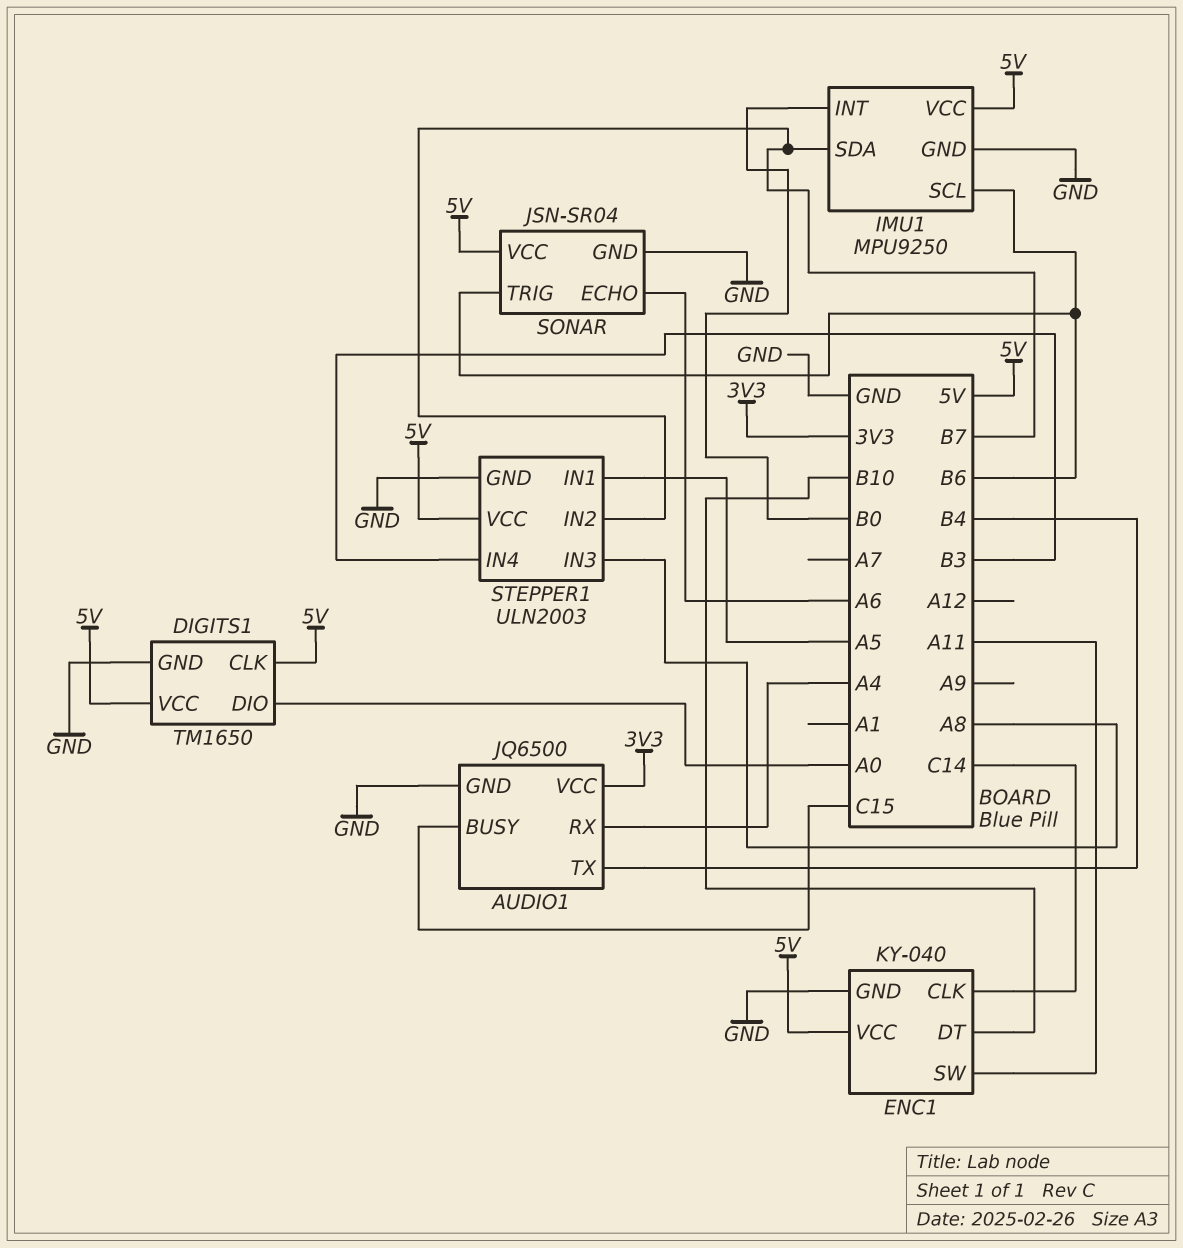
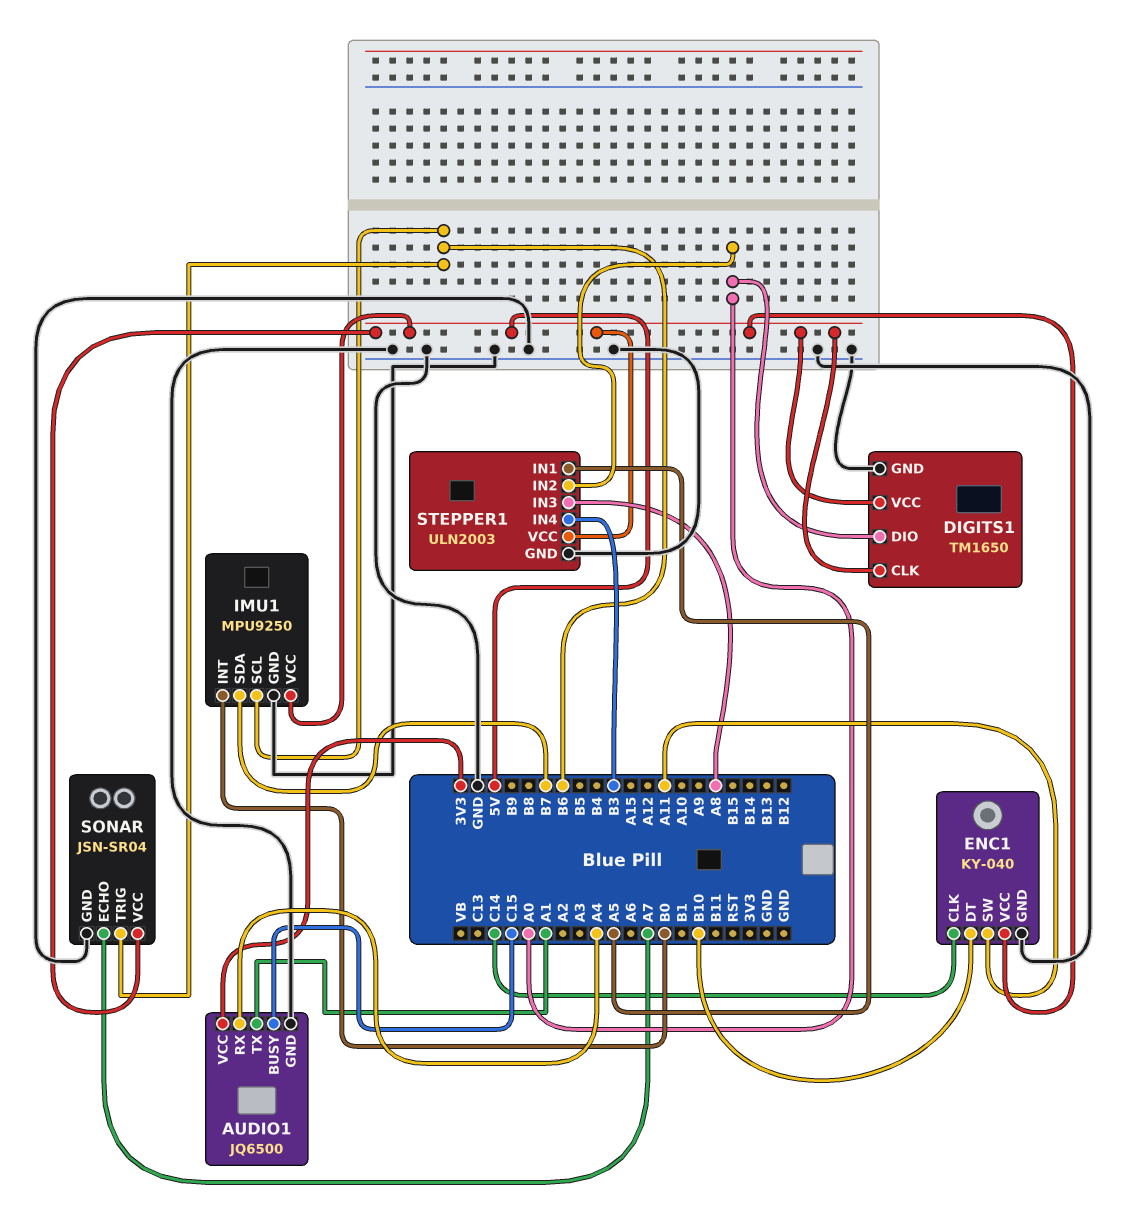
AUDIO1 pin TX: B4 -> A1
SONAR pin ECHO: A6 -> A7
STEPPER1 pin IN2: B7 -> A0

